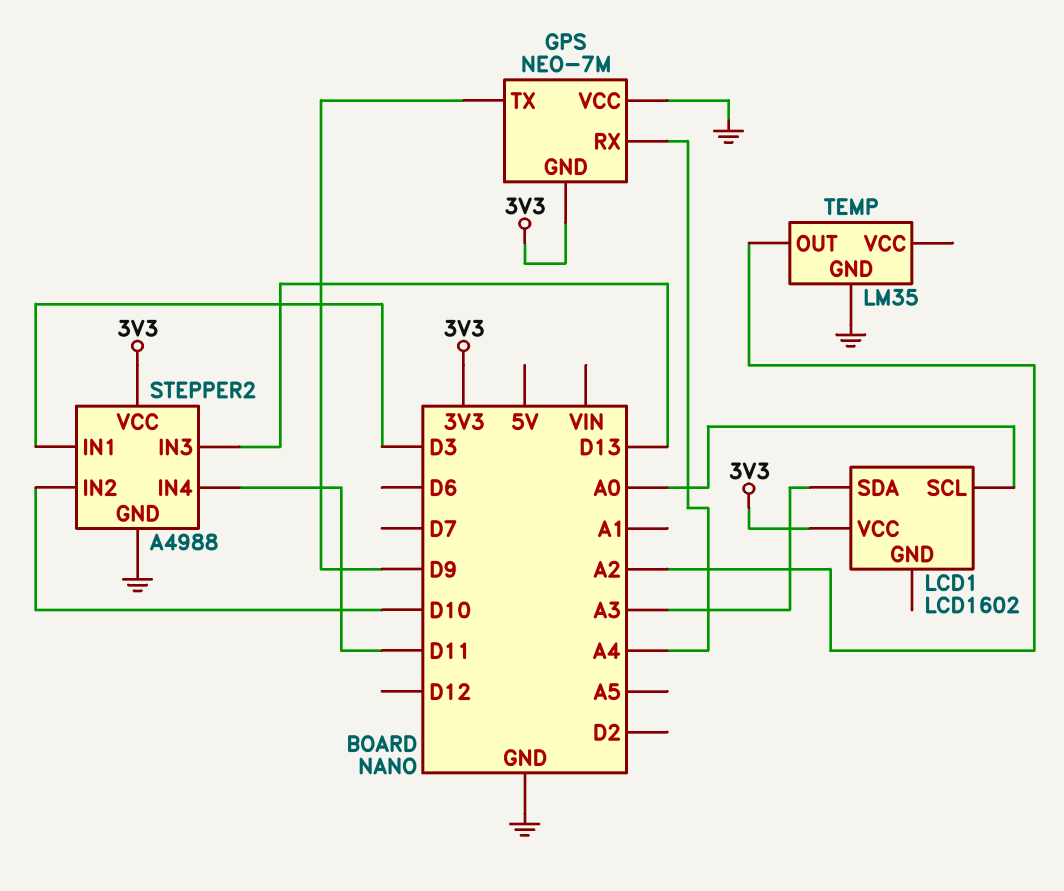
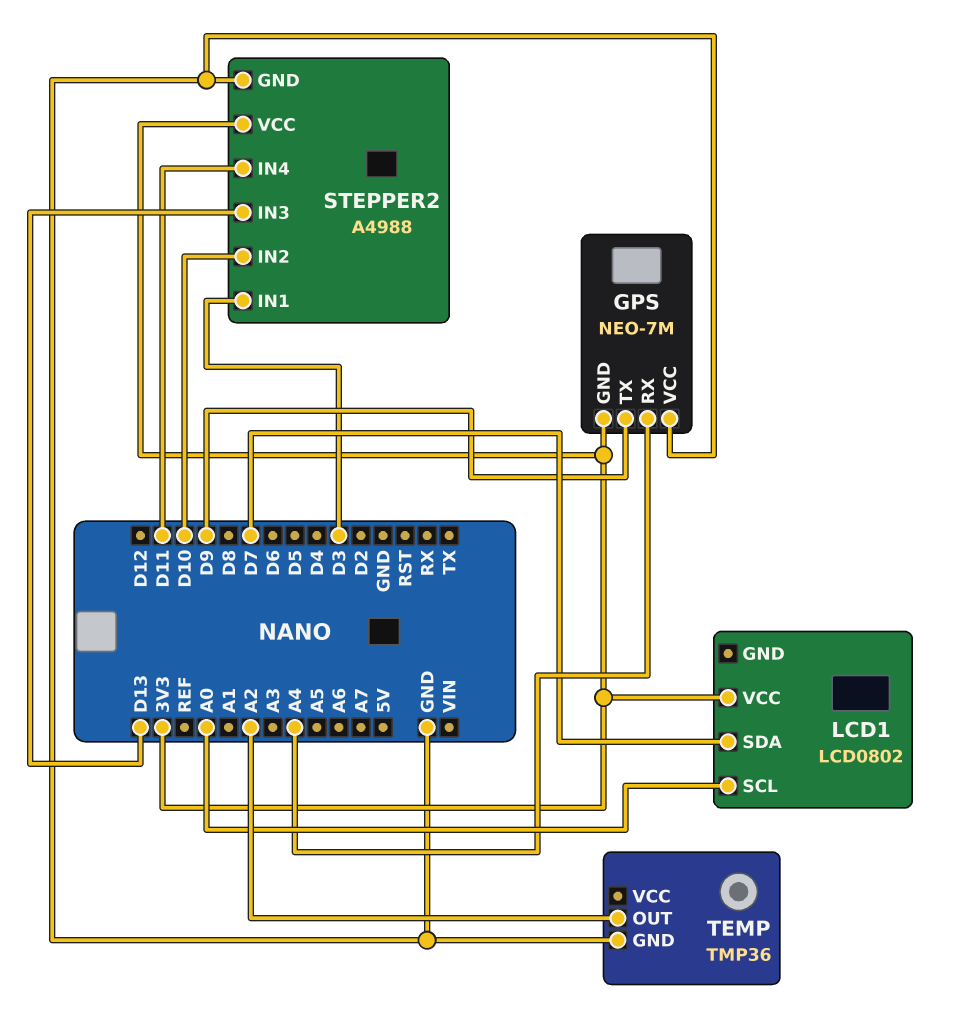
LCD1: LCD1602 -> LCD0802
LCD1 pin SDA: A3 -> D7
TEMP: LM35 -> TMP36

